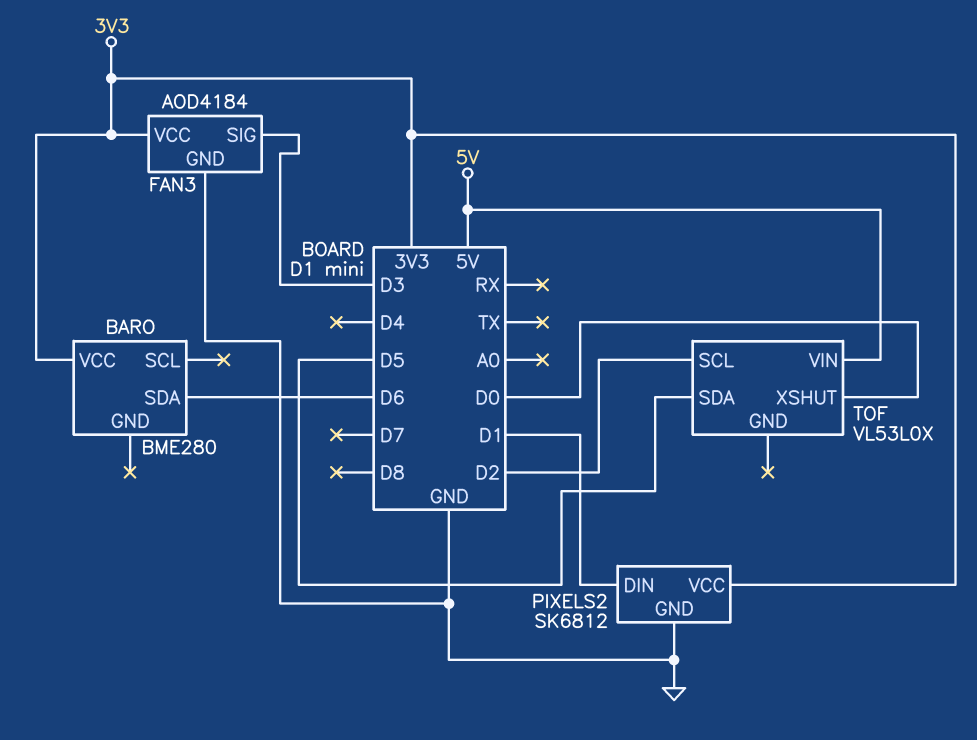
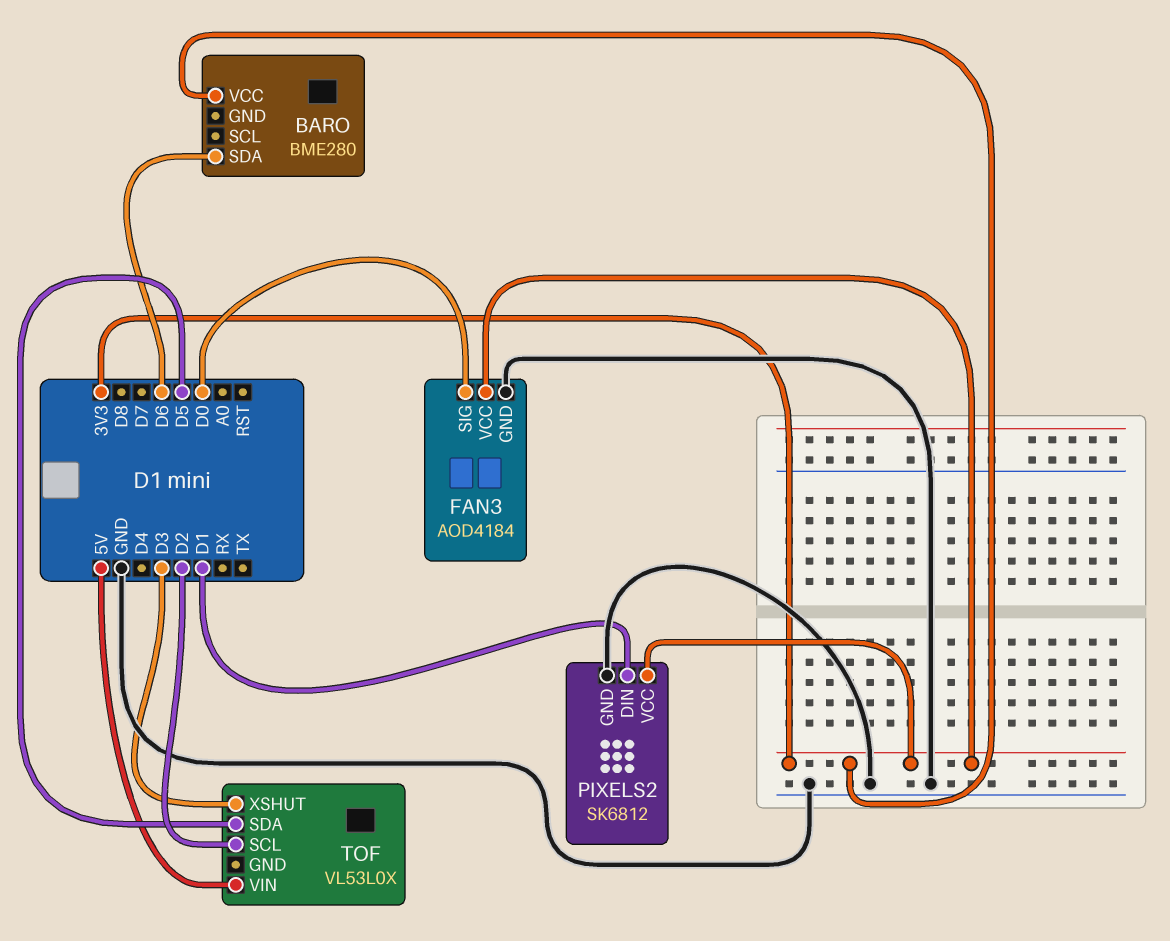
FAN3 pin SIG: D3 -> D0
TOF pin XSHUT: D0 -> D3

